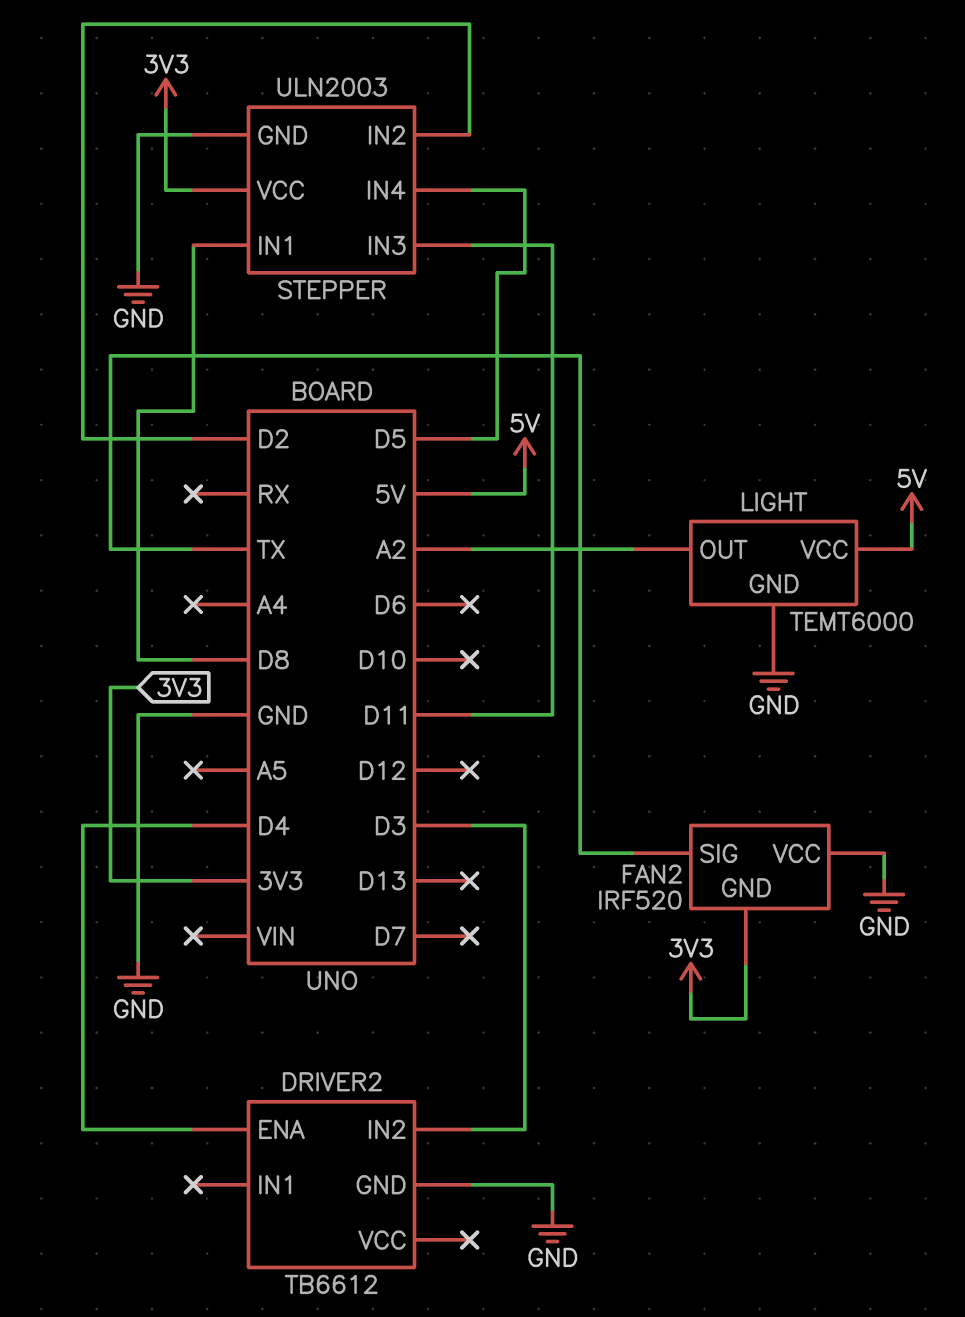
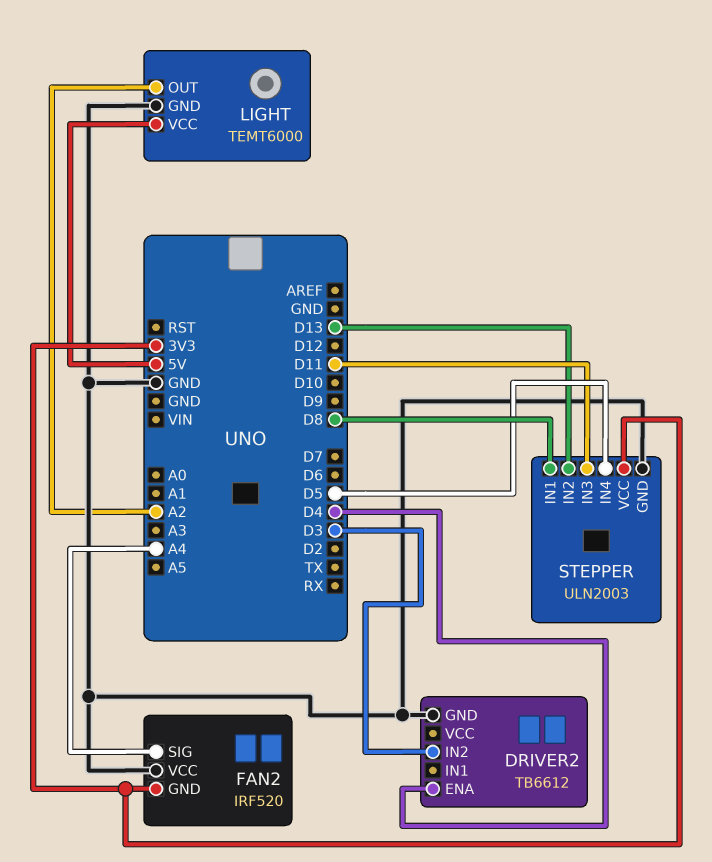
FAN2 pin SIG: TX -> A4
STEPPER pin IN2: D2 -> D13

